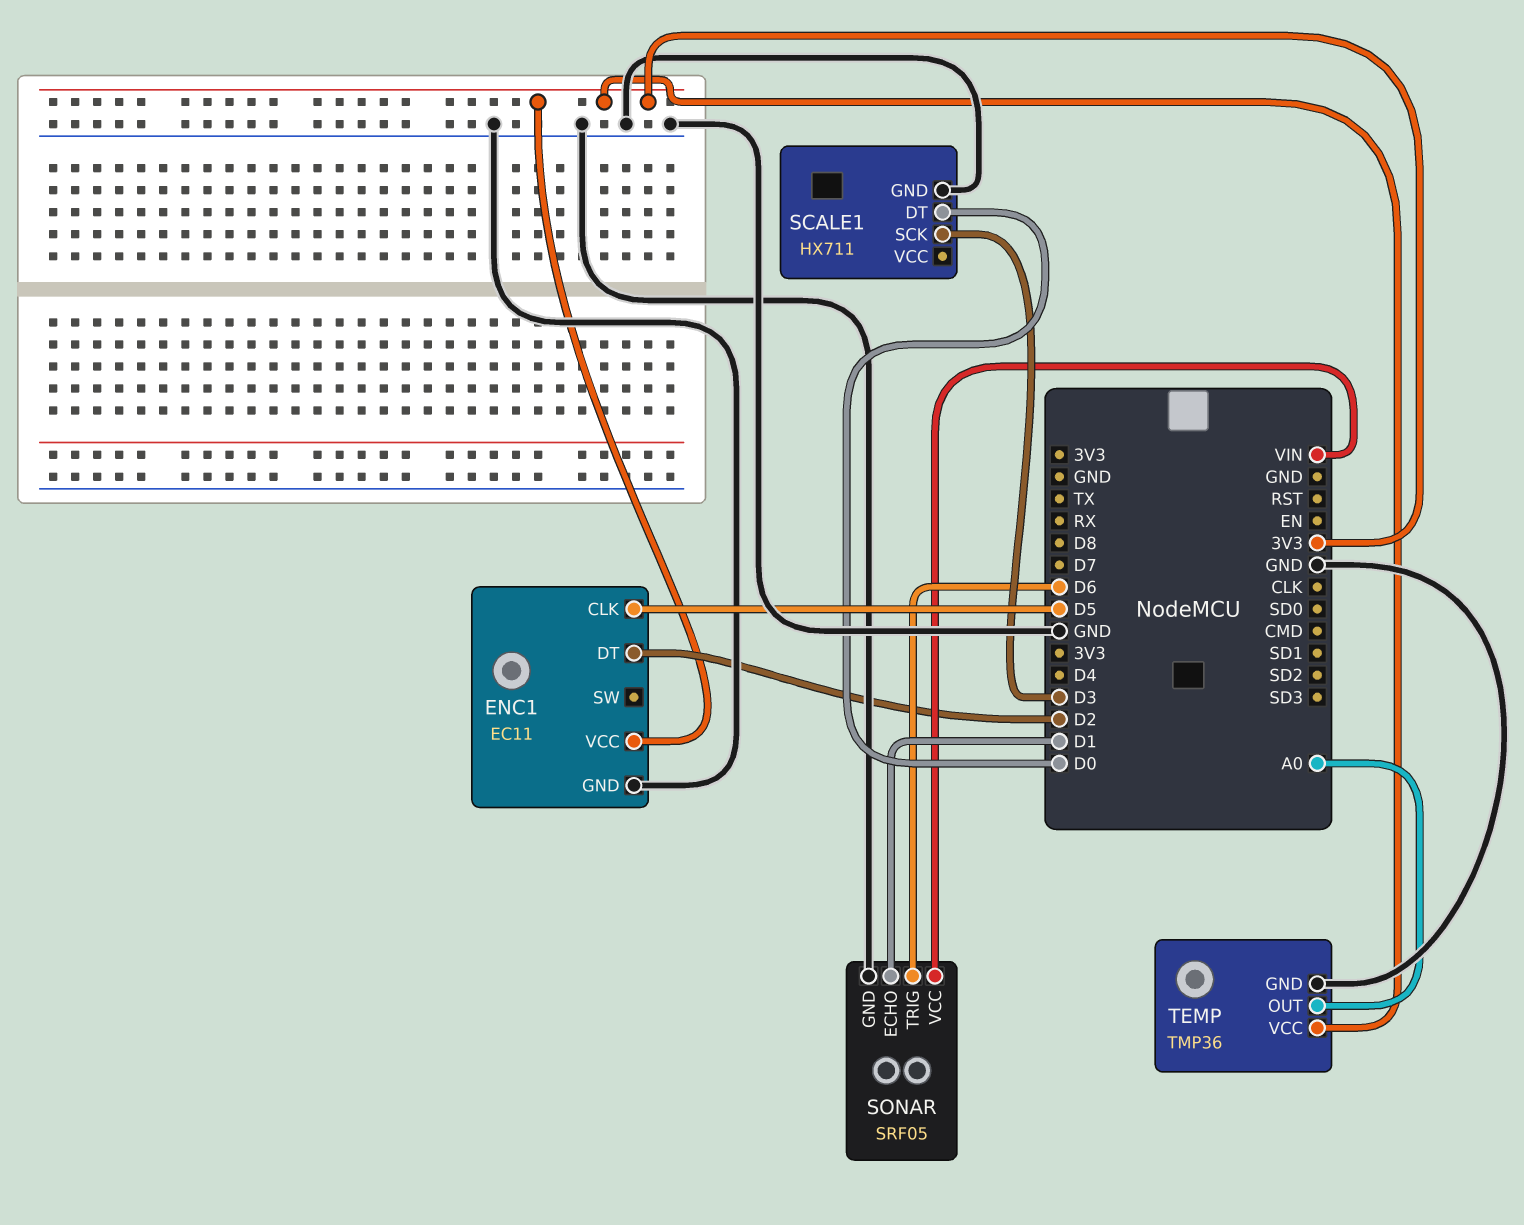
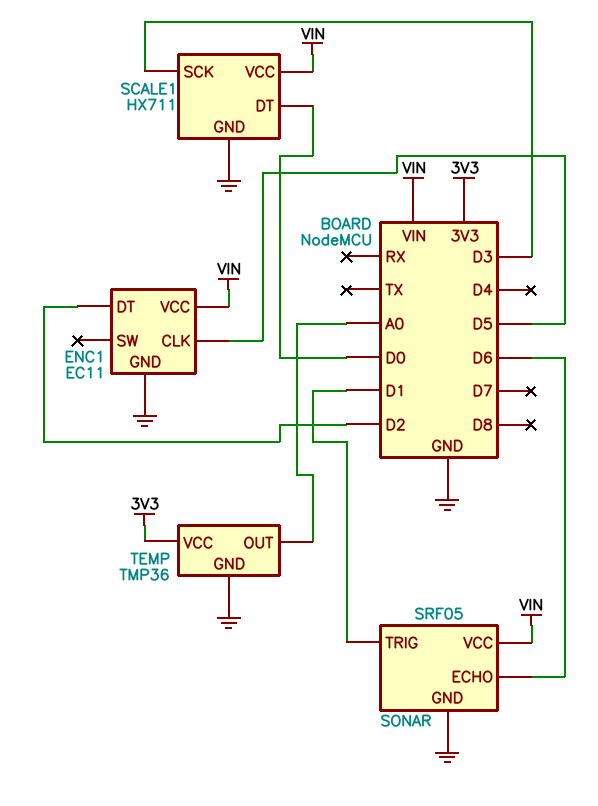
ENC1 pin VCC: 3V3 -> VIN
SCALE1 pin VCC: none -> VIN
SONAR pin ECHO: D1 -> D6
SONAR pin TRIG: D6 -> D1

